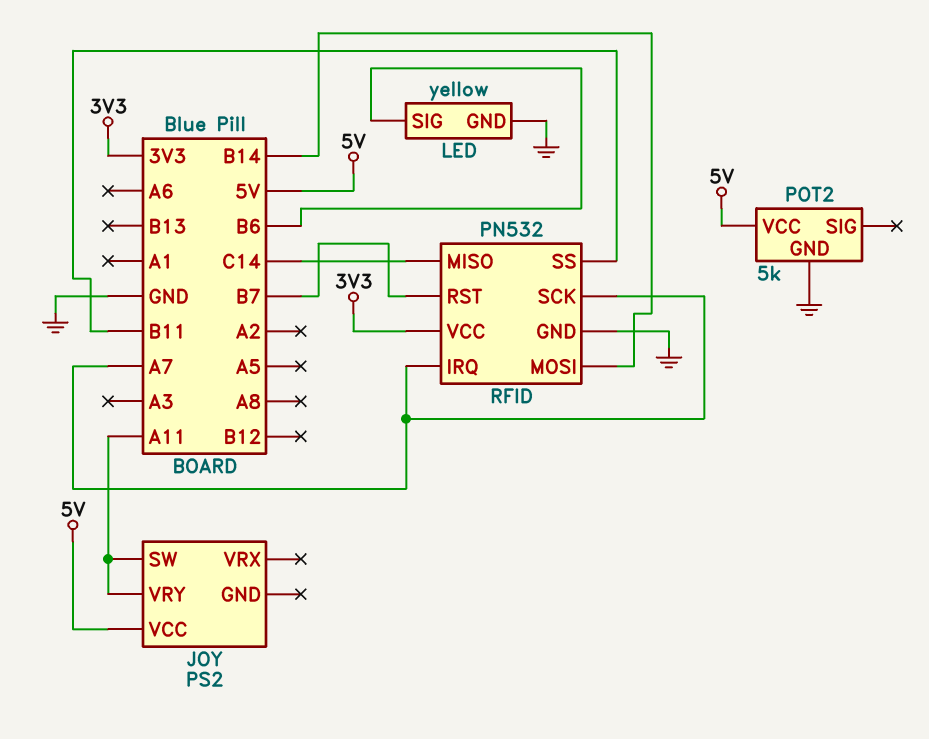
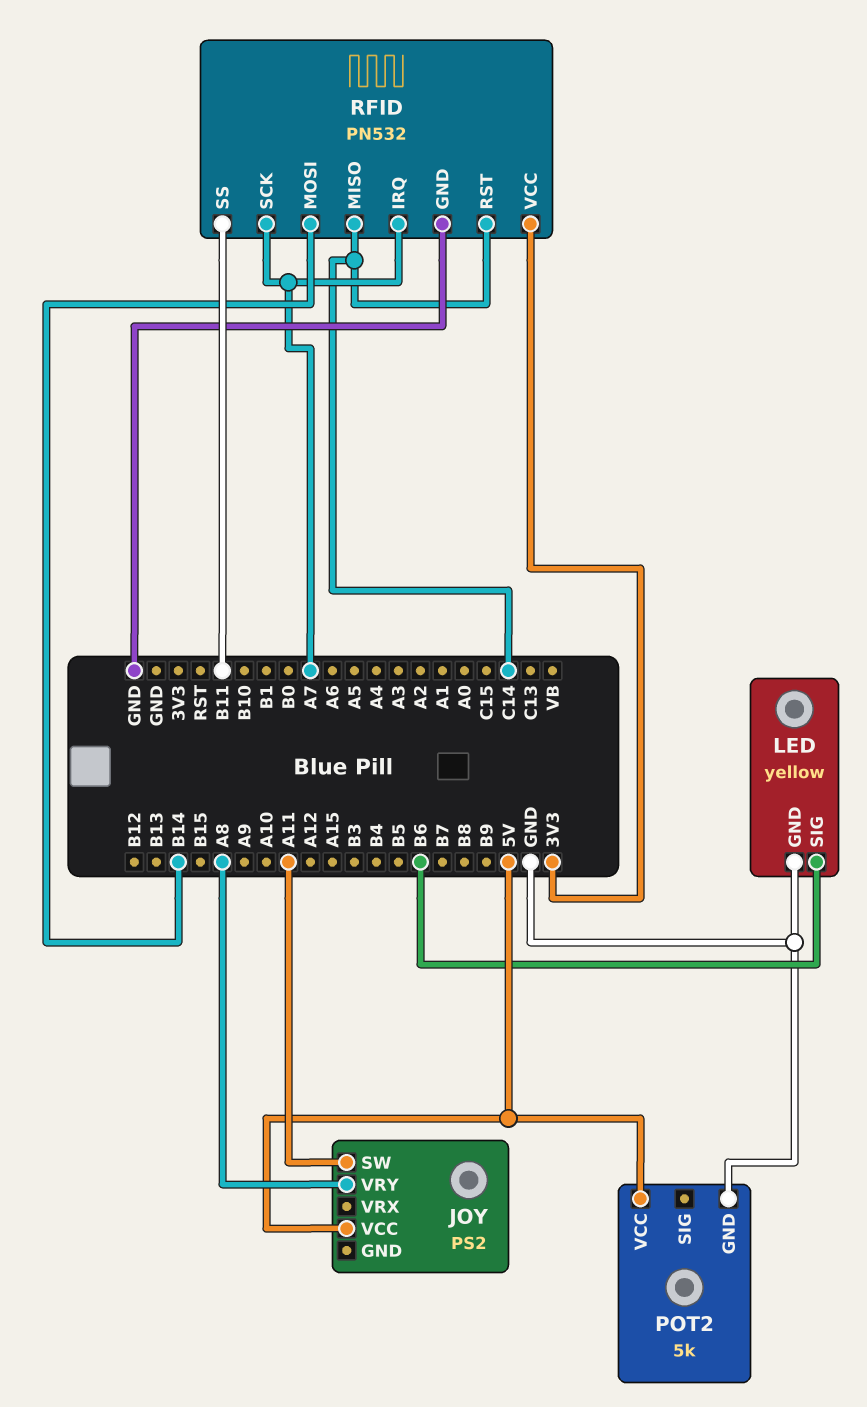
JOY pin VRY: A11 -> A8
RFID pin RST: B7 -> C14

